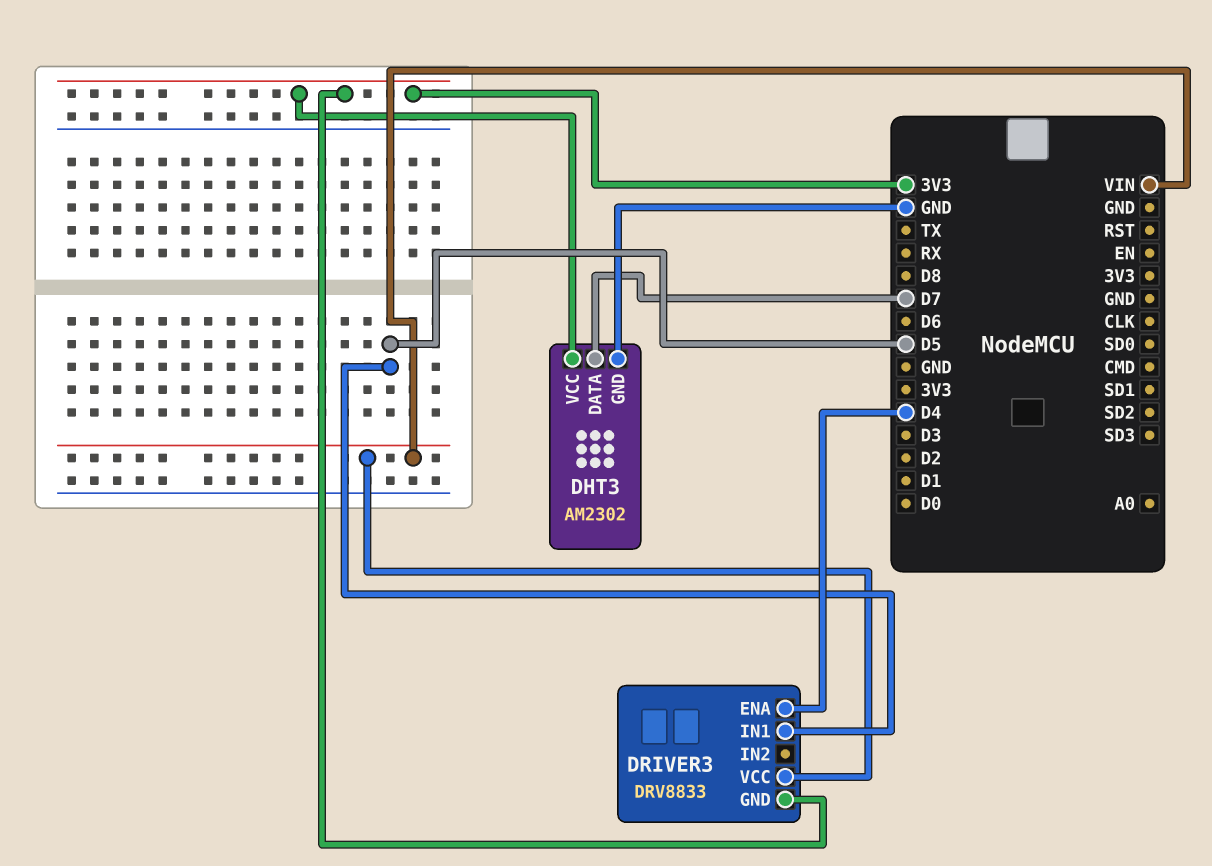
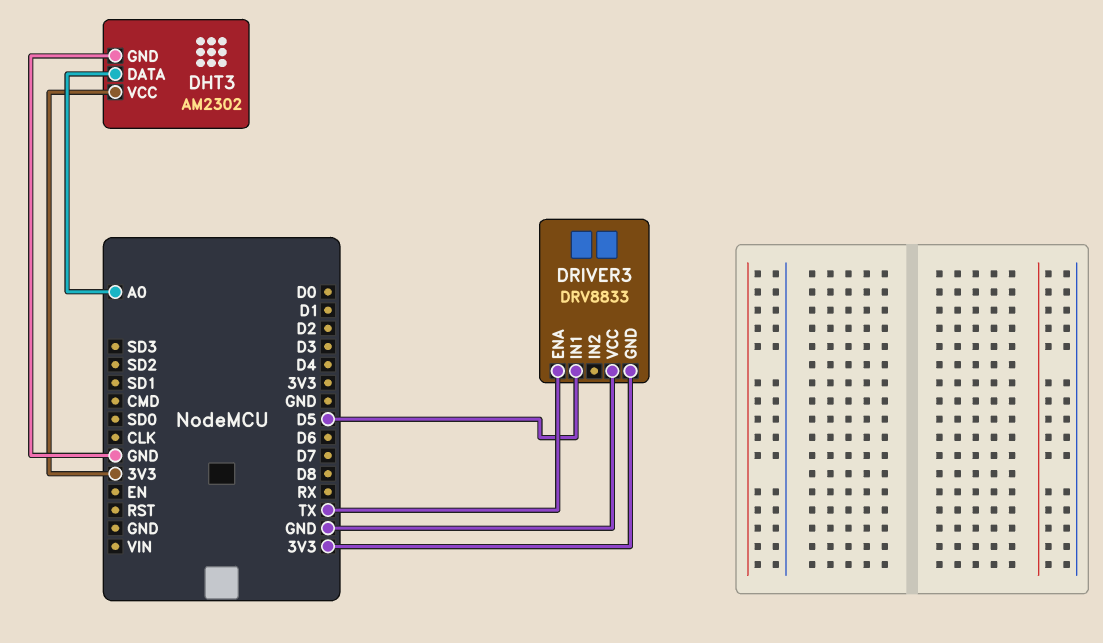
DHT3 pin DATA: D7 -> A0
DRIVER3 pin ENA: D4 -> TX
DRIVER3 pin VCC: VIN -> GND

